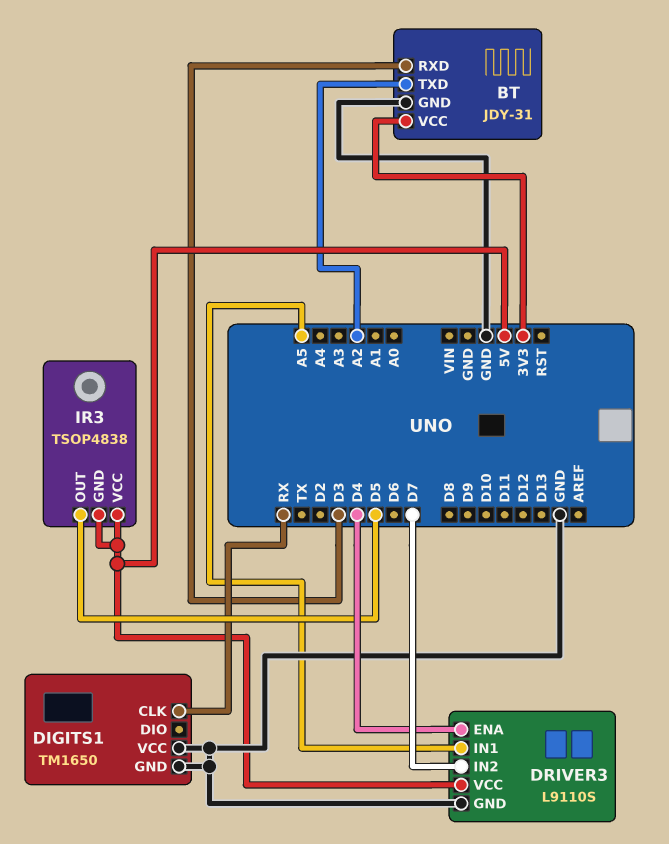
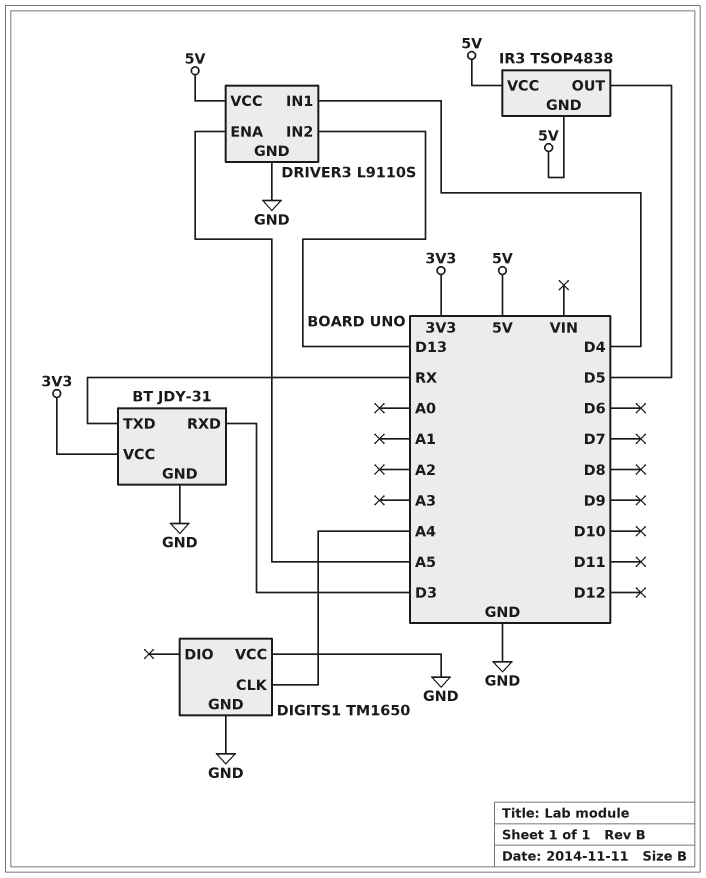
BT pin TXD: A2 -> RX
DIGITS1 pin CLK: RX -> A4
DRIVER3 pin ENA: D4 -> A5
DRIVER3 pin IN1: A5 -> D4
DRIVER3 pin IN2: D7 -> D13

